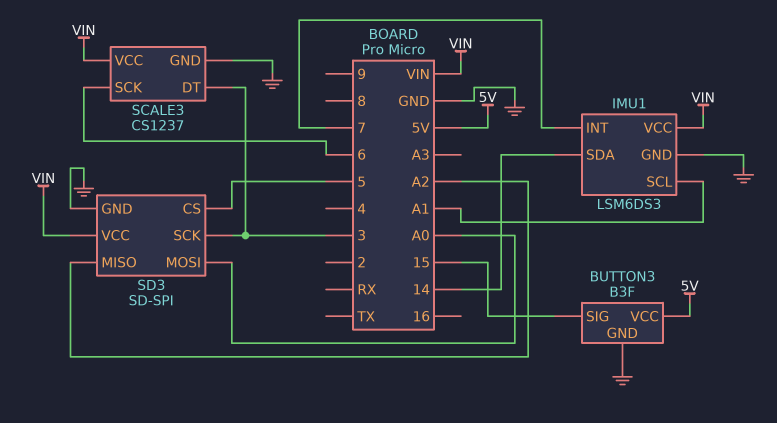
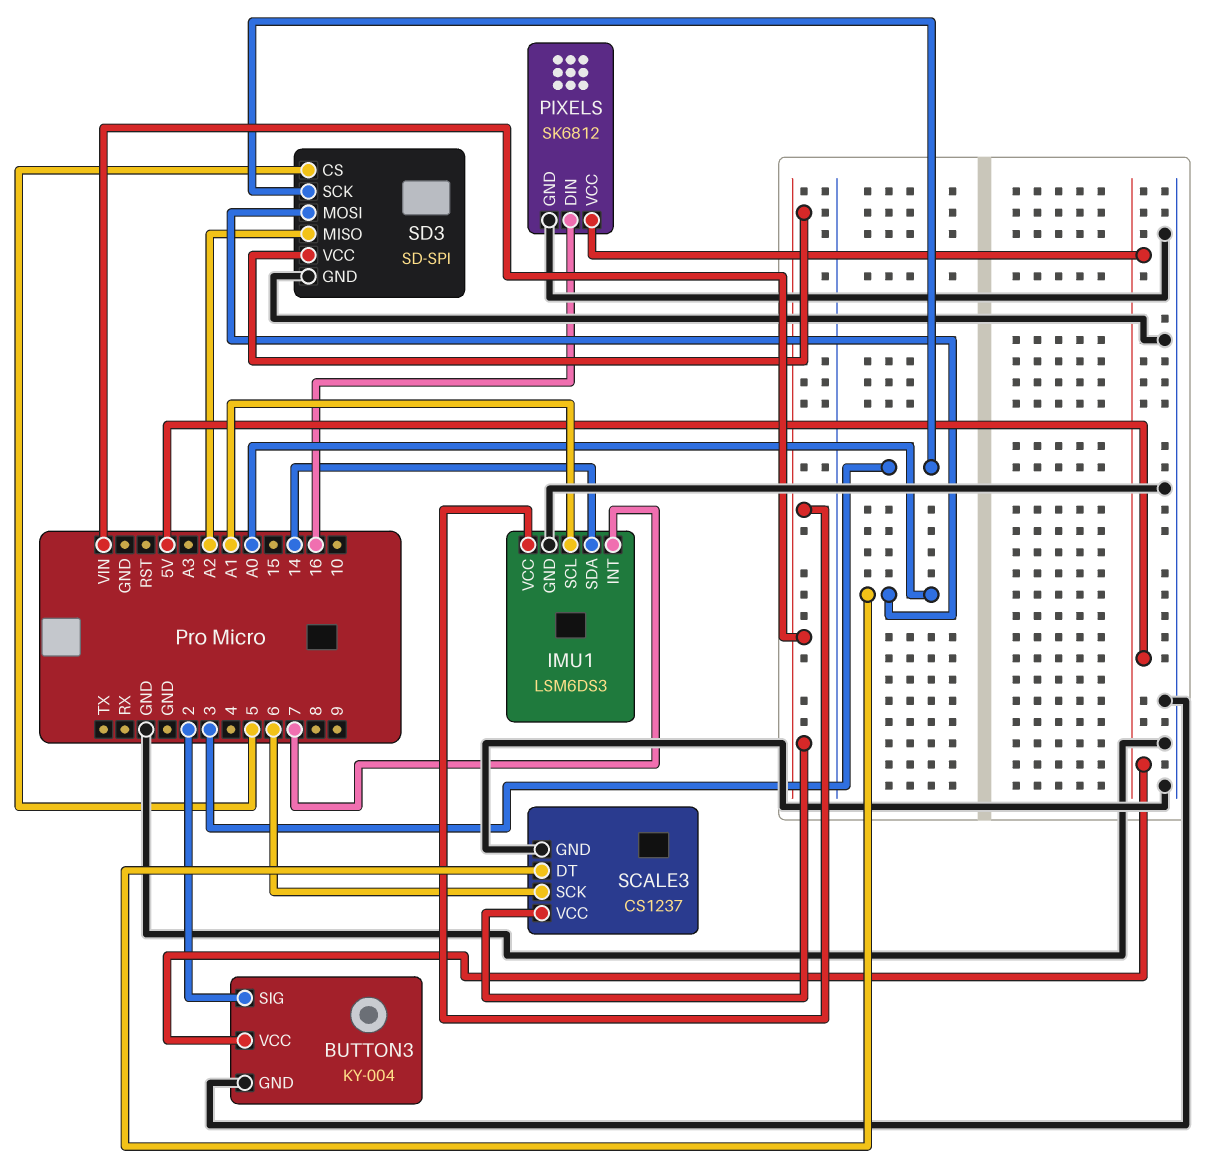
BUTTON3: B3F -> KY-004
BUTTON3 pin SIG: 15 -> 2
PIXELS: none -> SK6812
PIXELS pin DIN: none -> 16
PIXELS pin GND: none -> GND
PIXELS pin VCC: none -> 5V
SCALE3 pin DT: 3 -> A0

